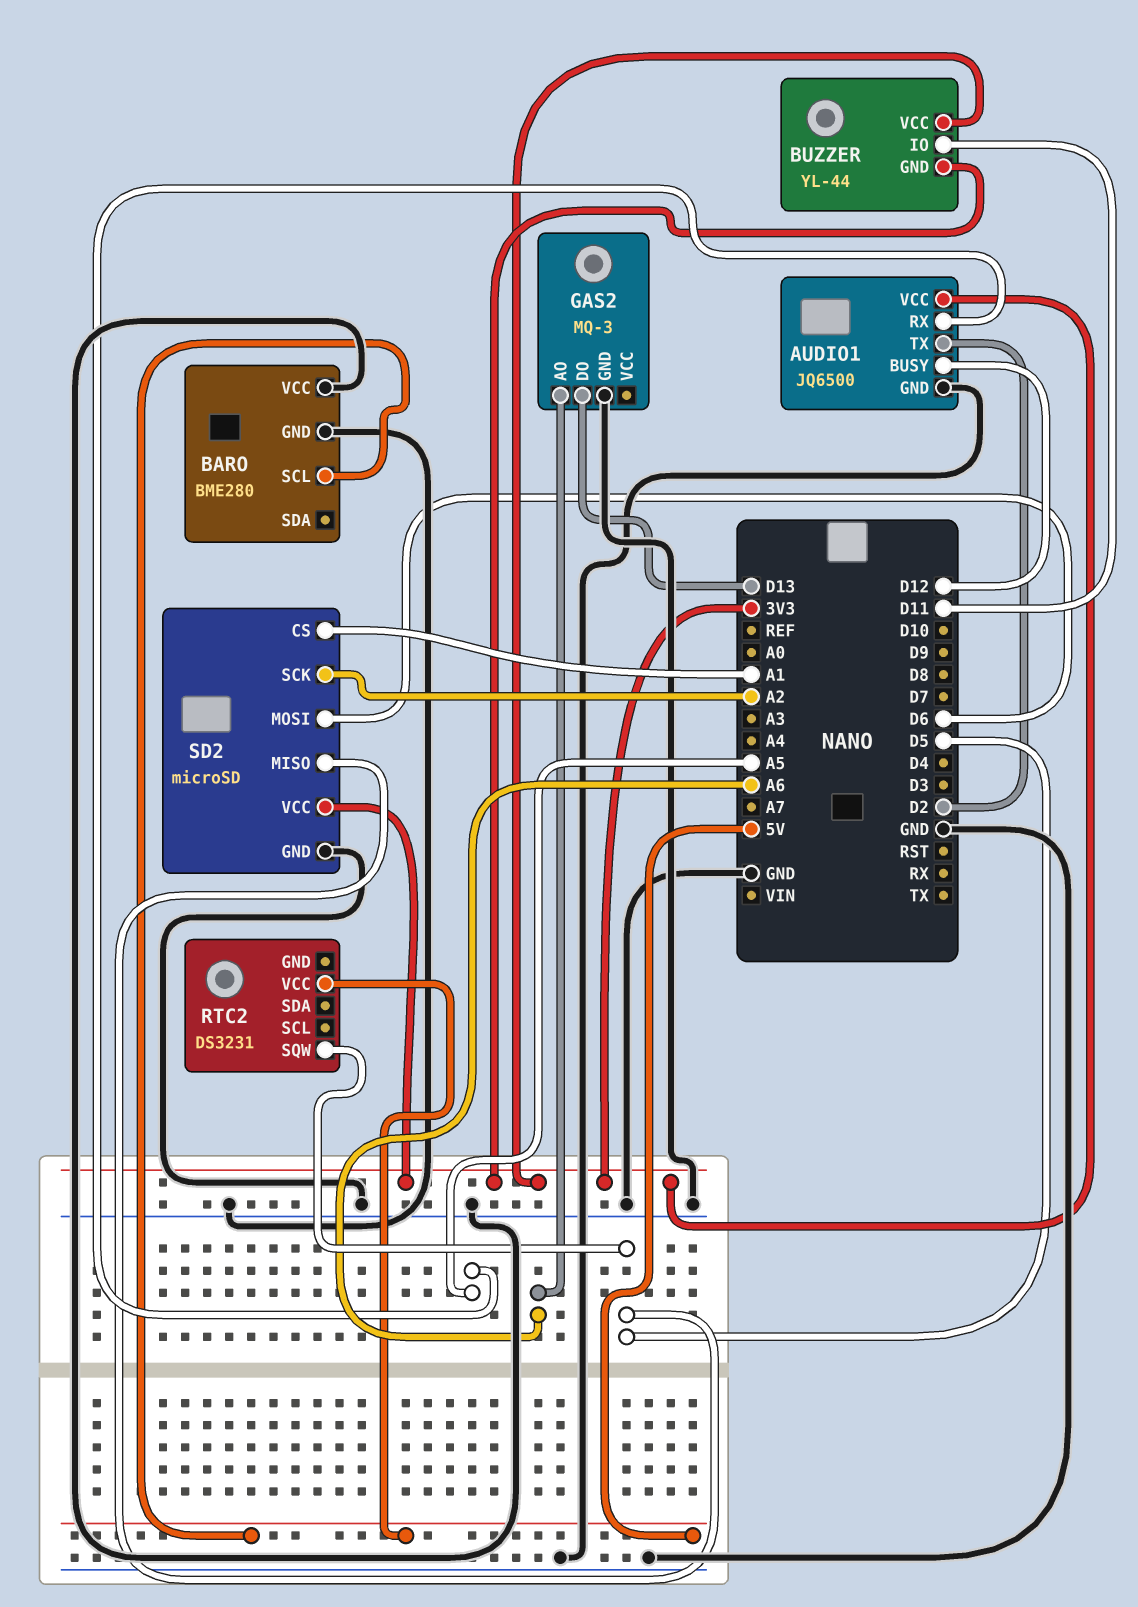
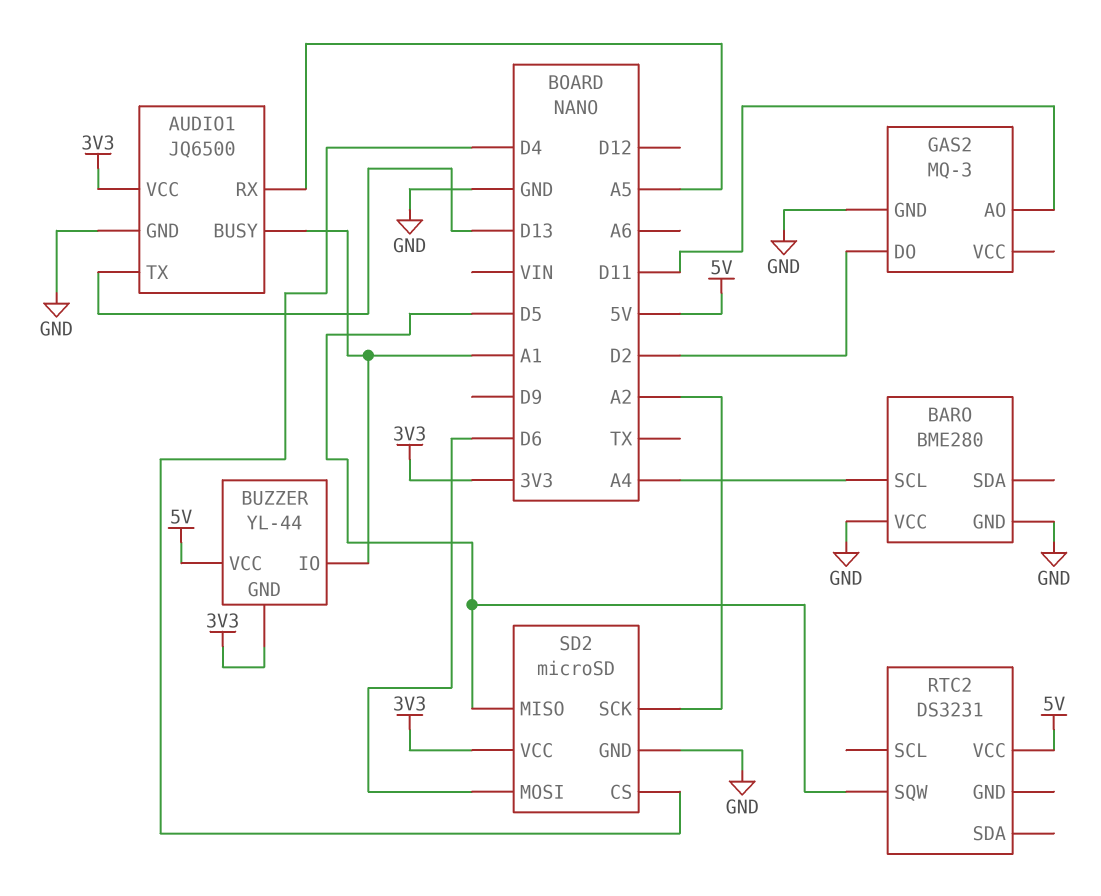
AUDIO1 pin BUSY: D12 -> A1
AUDIO1 pin TX: D2 -> D13
BARO pin SCL: 5V -> A4
BUZZER pin IO: D11 -> A1
BUZZER pin VCC: 3V3 -> 5V
GAS2 pin AO: A6 -> D11
GAS2 pin DO: D13 -> D2
SD2 pin CS: A1 -> D4

